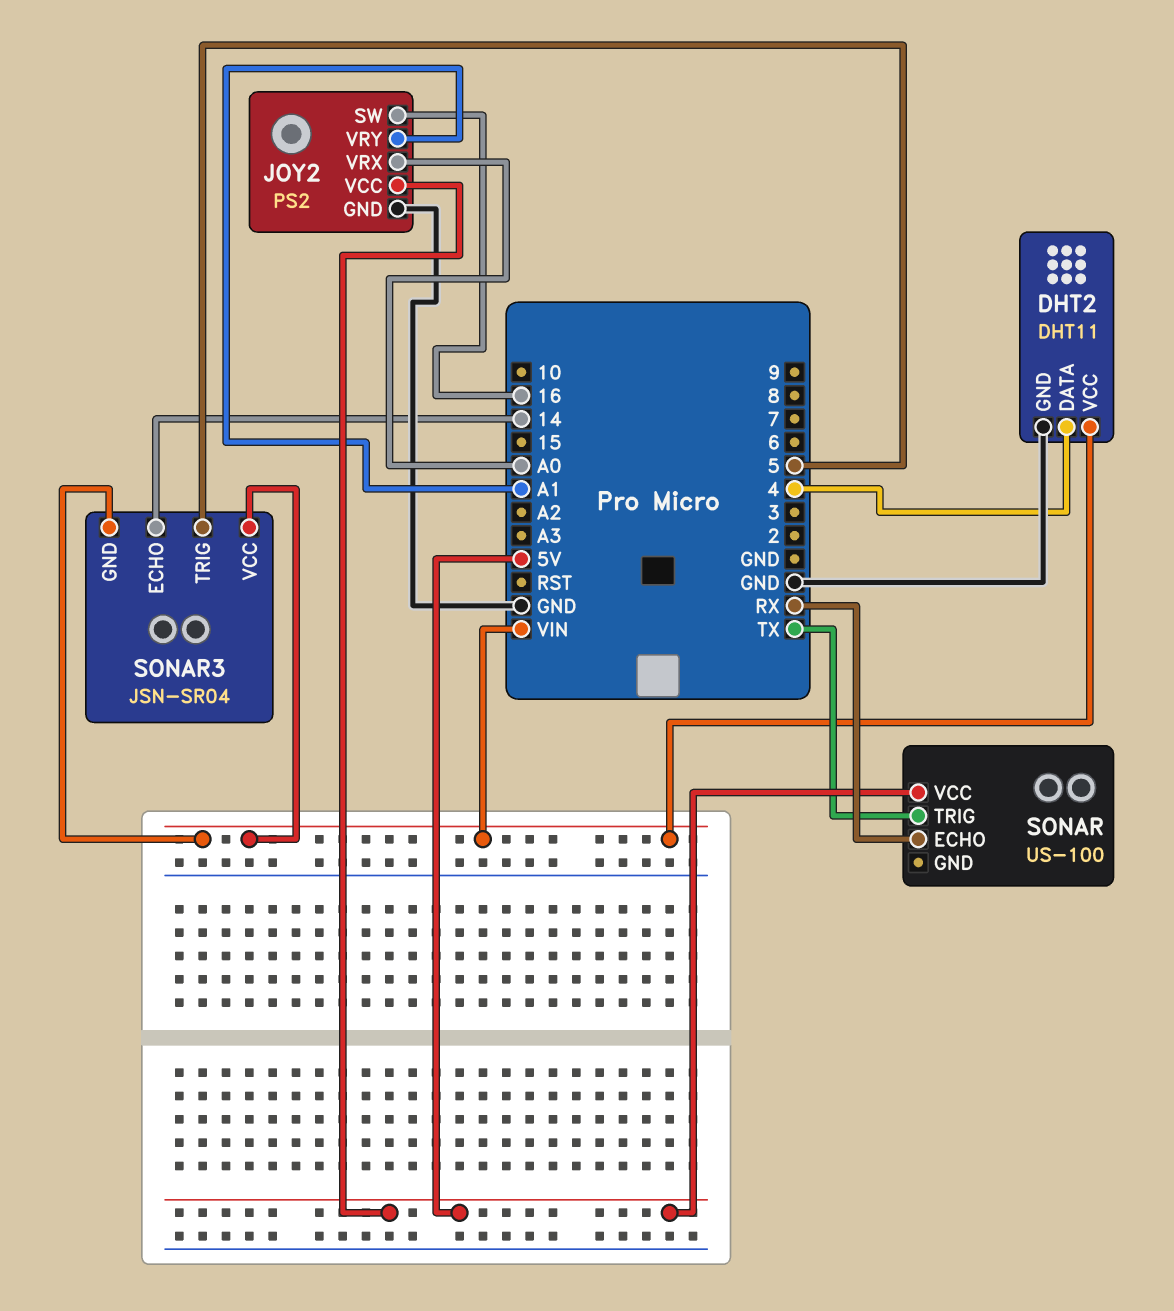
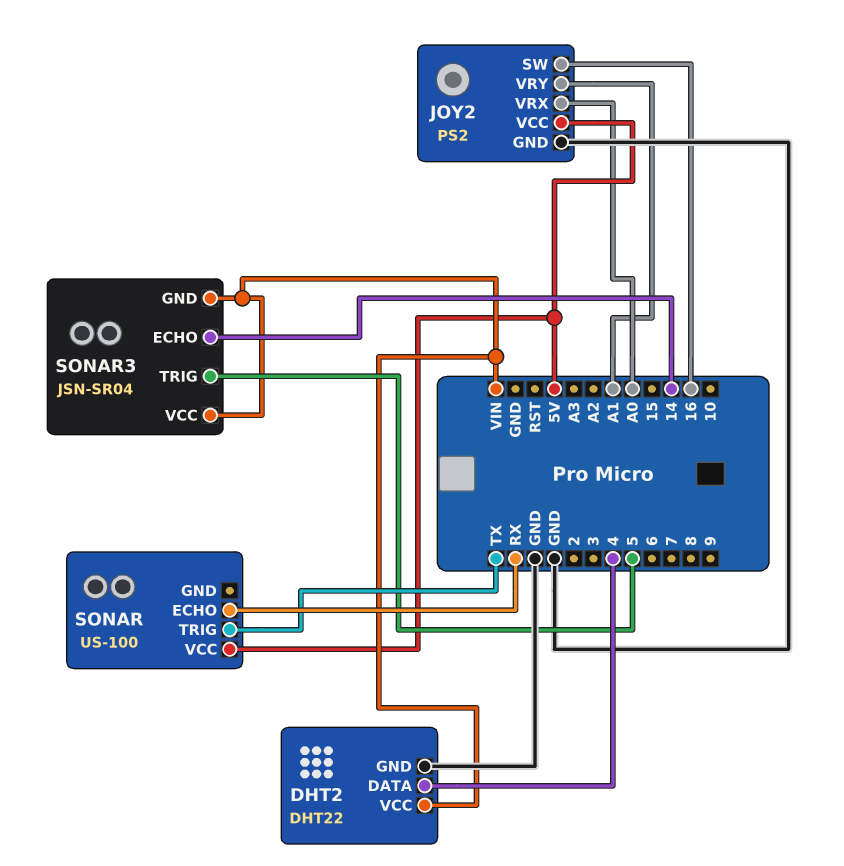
DHT2: DHT11 -> DHT22

